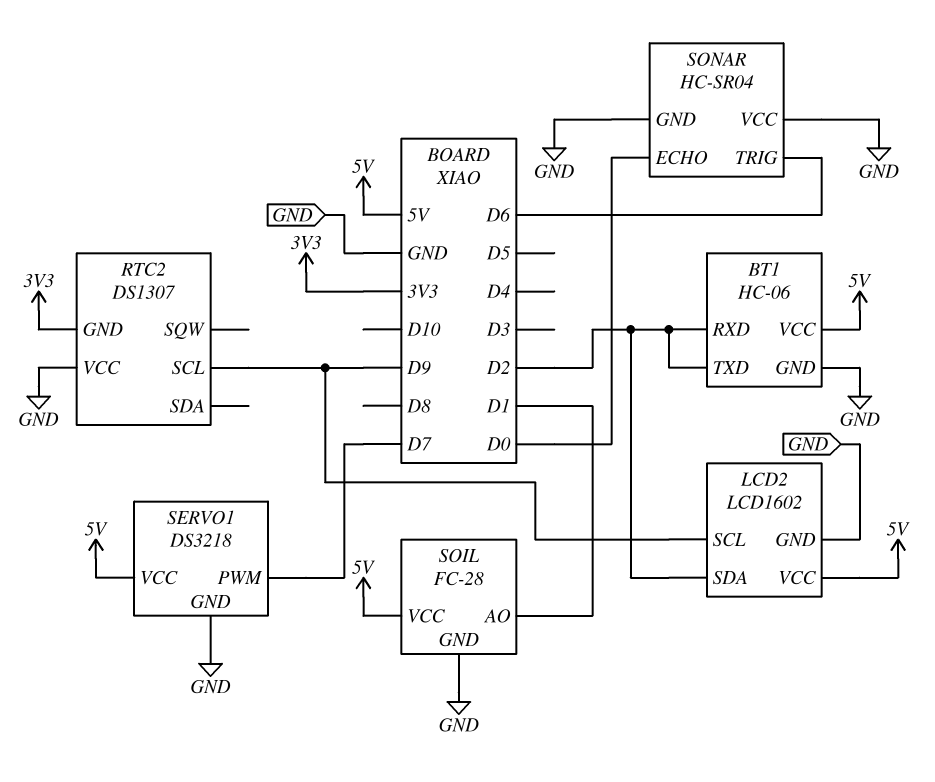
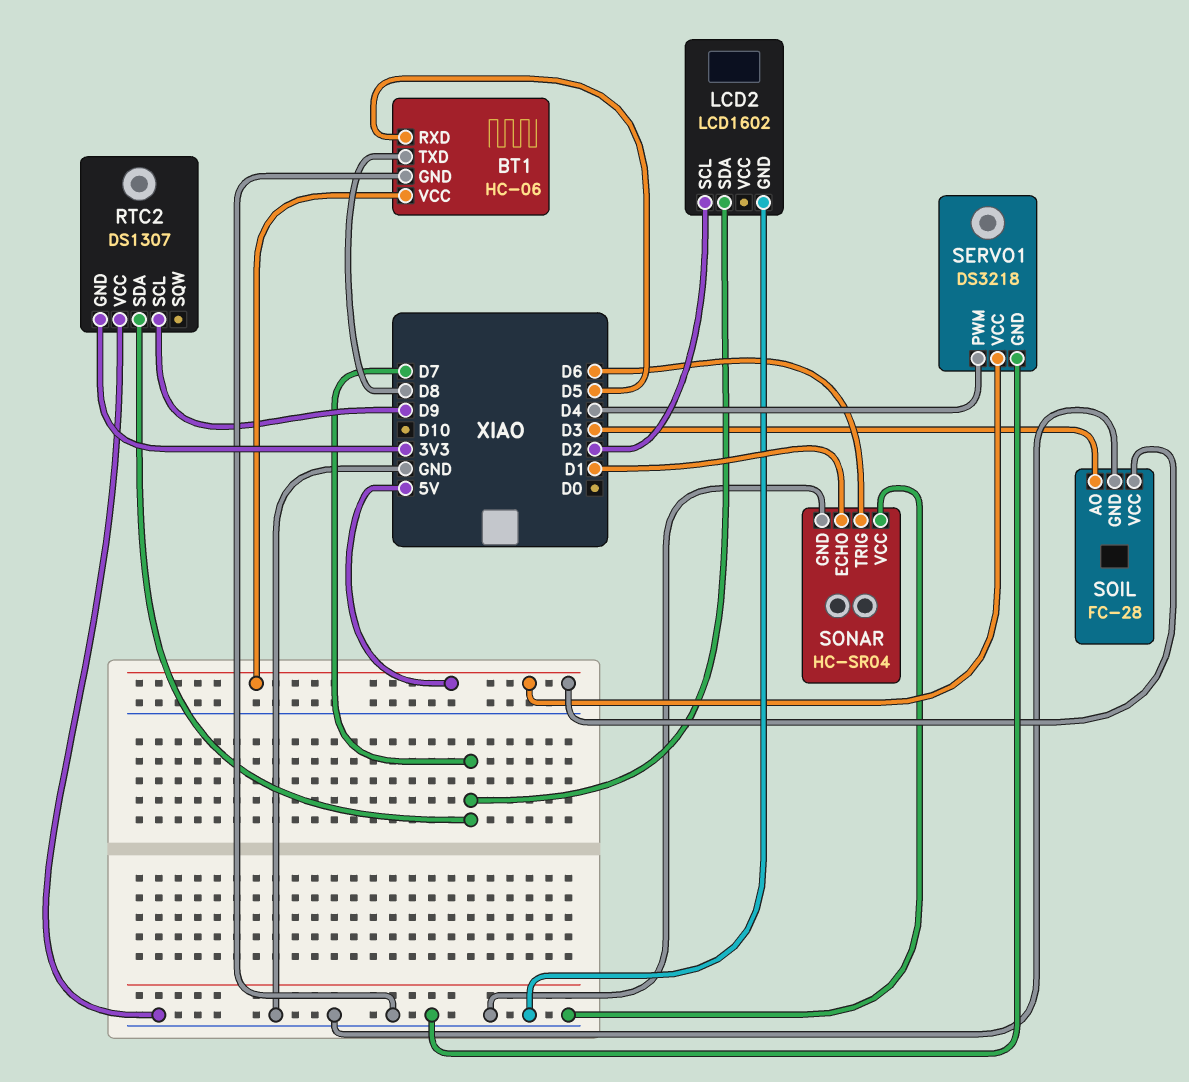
BT1 pin RXD: D2 -> D5
BT1 pin TXD: D2 -> D8
LCD2 pin SCL: D9 -> D2
LCD2 pin SDA: D2 -> D7
LCD2 pin VCC: 5V -> none
RTC2 pin SDA: none -> D7
SERVO1 pin PWM: D7 -> D4
SOIL pin AO: D1 -> D3
SONAR pin ECHO: D0 -> D1

